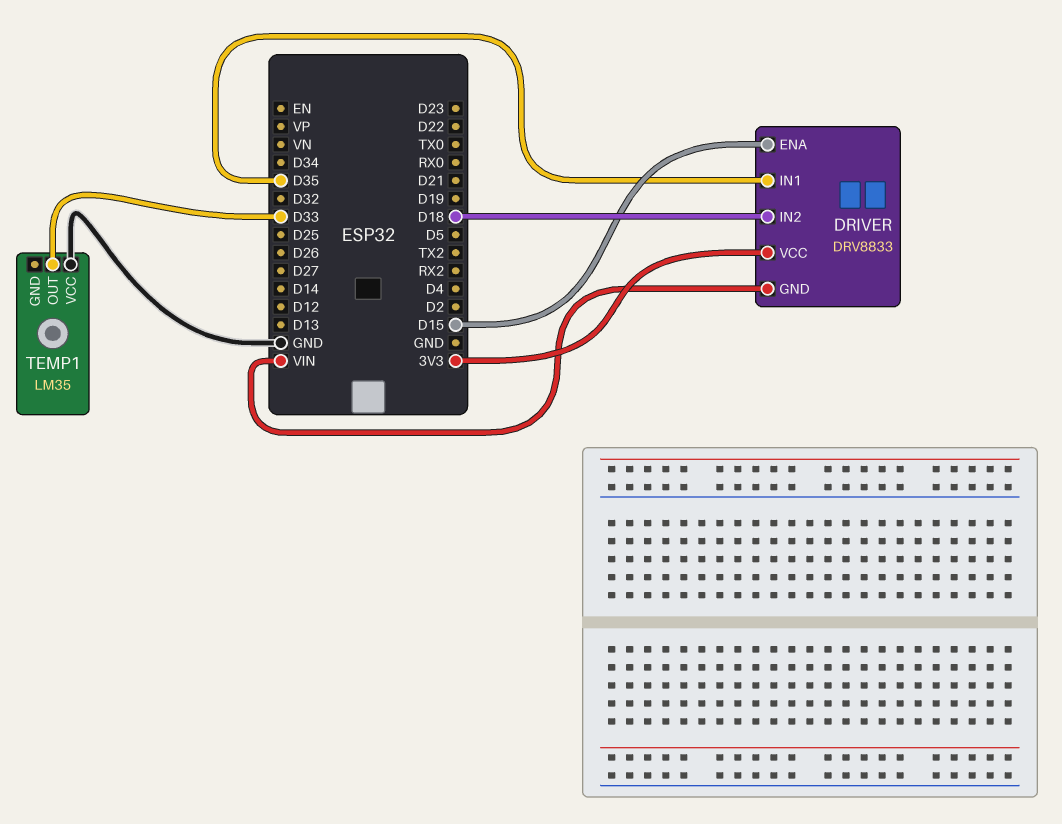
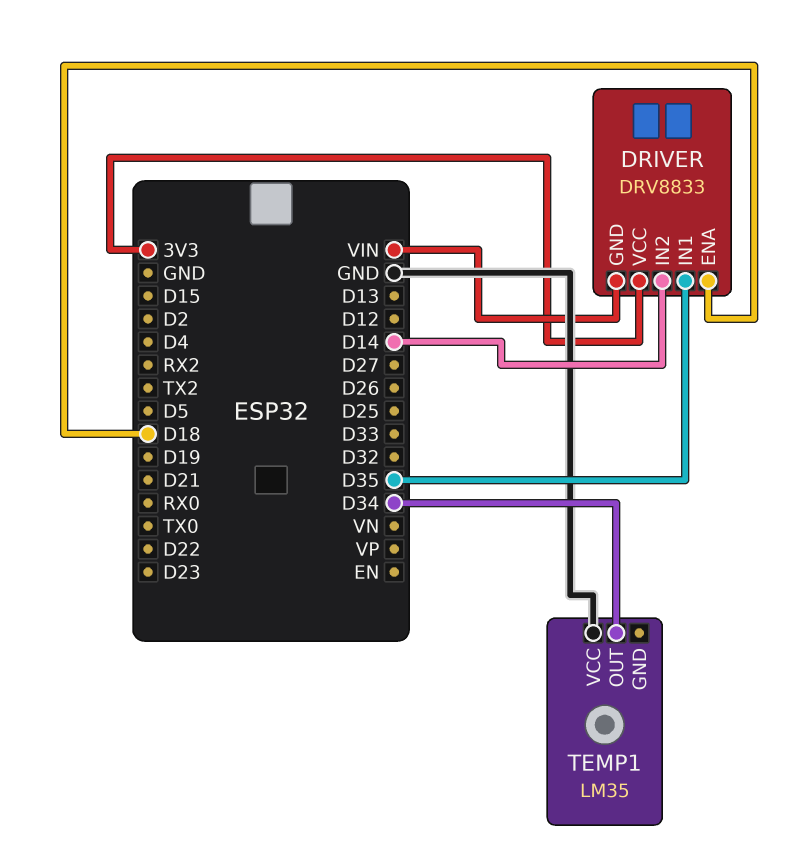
DRIVER pin ENA: D15 -> D18
DRIVER pin IN2: D18 -> D14
TEMP1 pin OUT: D33 -> D34

